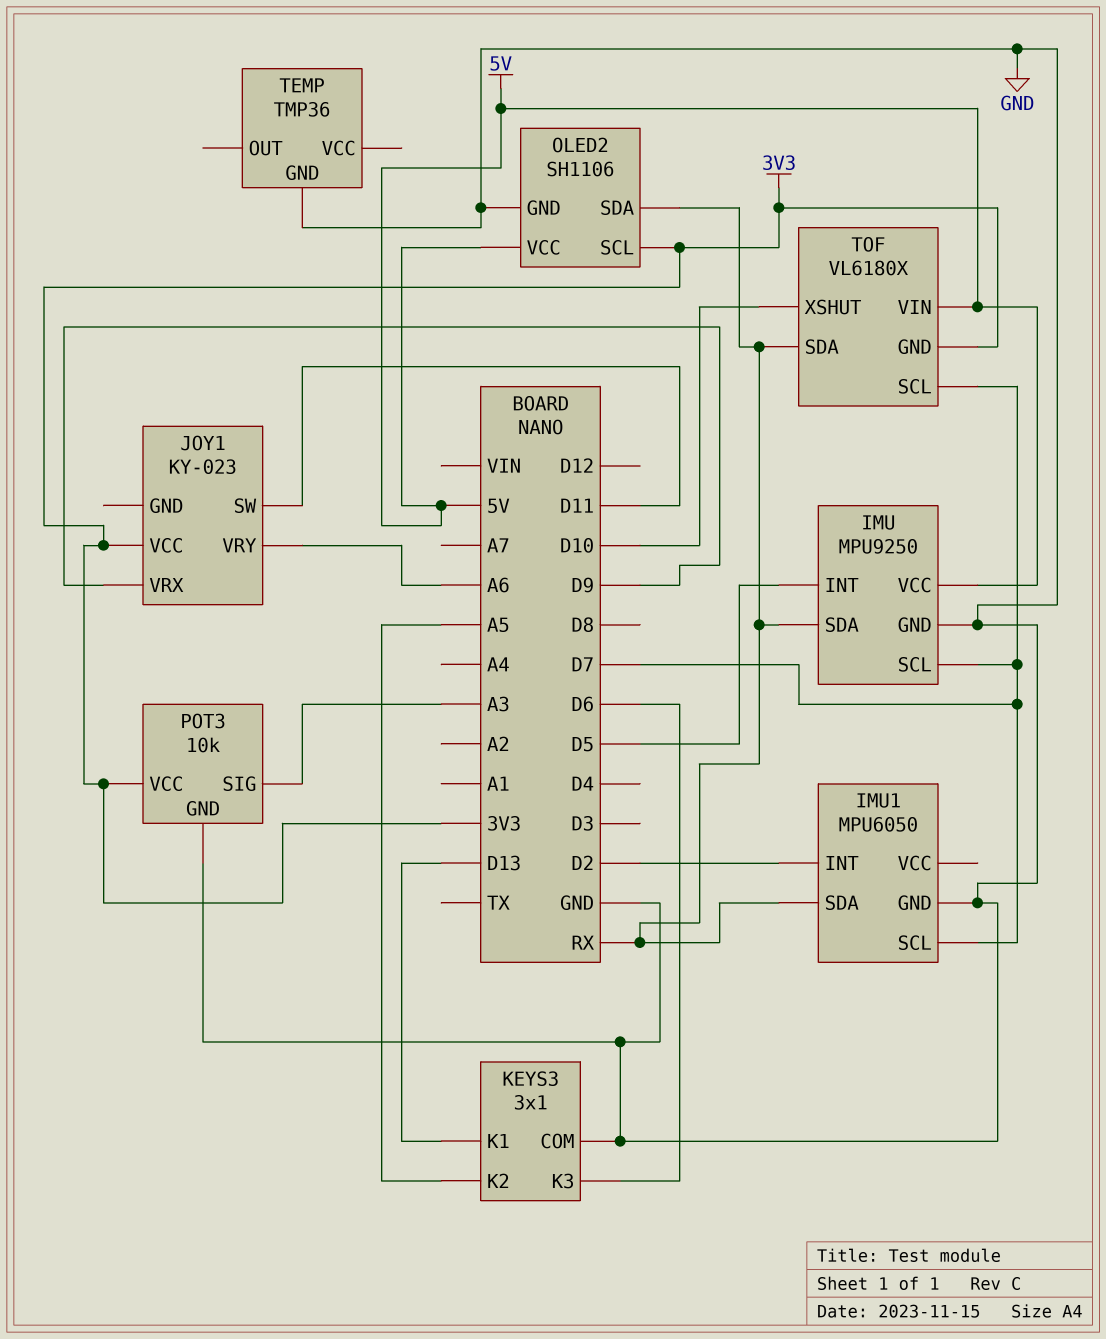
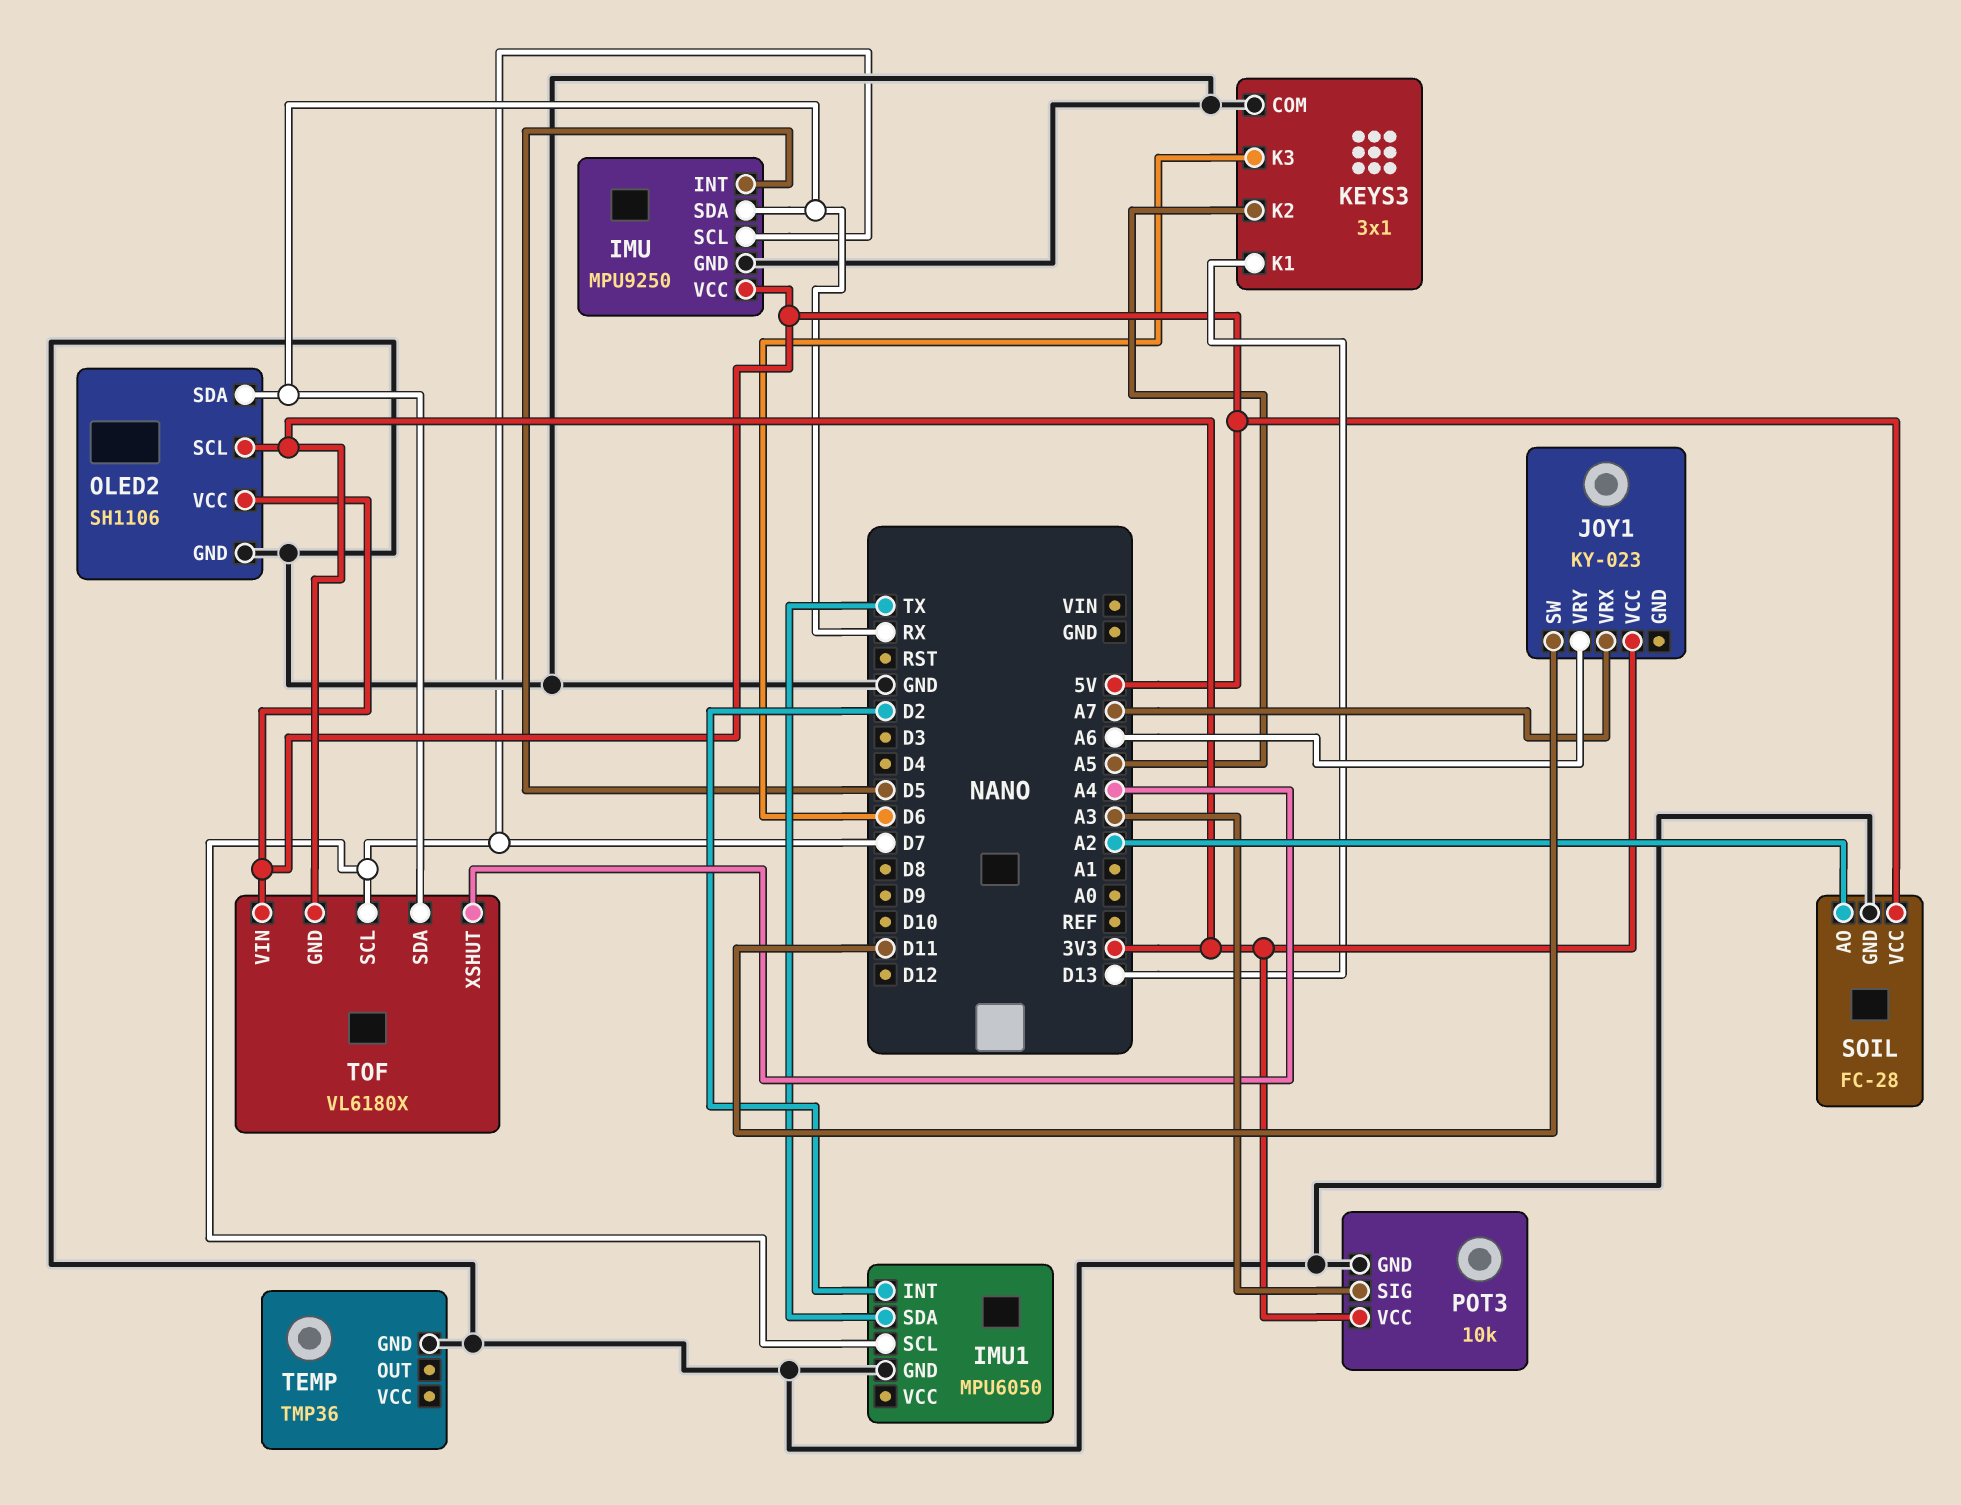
IMU1 pin SDA: RX -> TX
JOY1 pin VRX: D9 -> A7
SOIL: none -> FC-28
SOIL pin AO: none -> A2
SOIL pin GND: none -> GND
SOIL pin VCC: none -> 5V
TOF pin XSHUT: D10 -> A4

